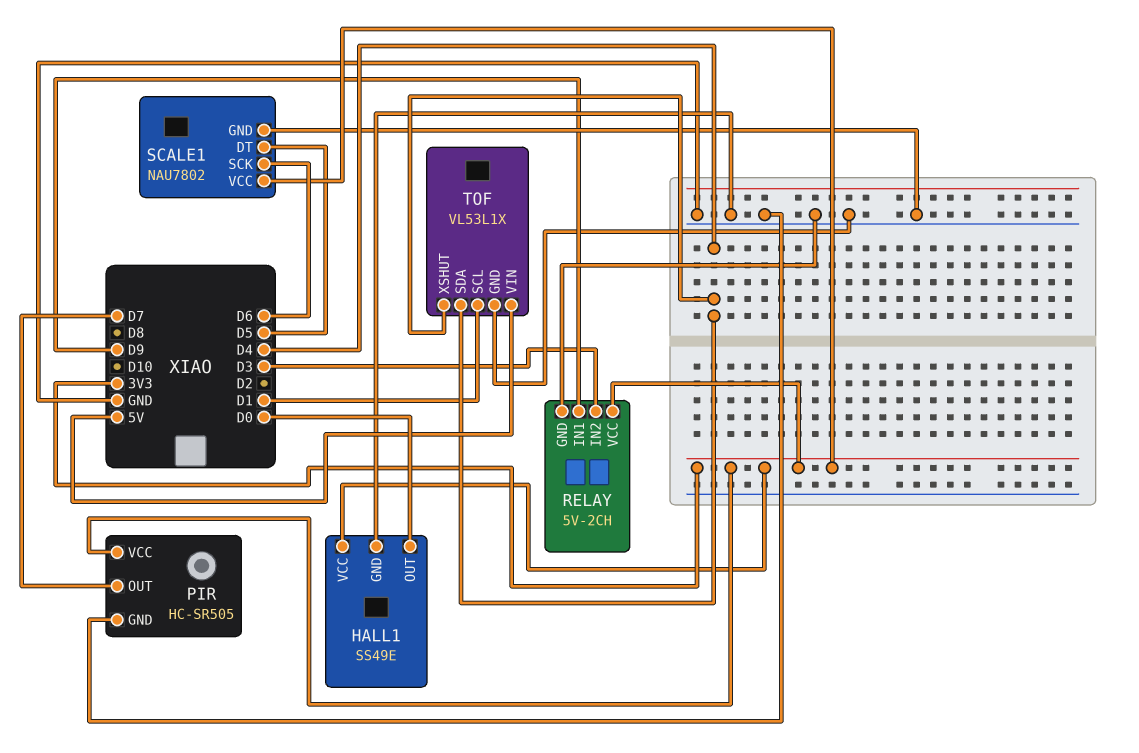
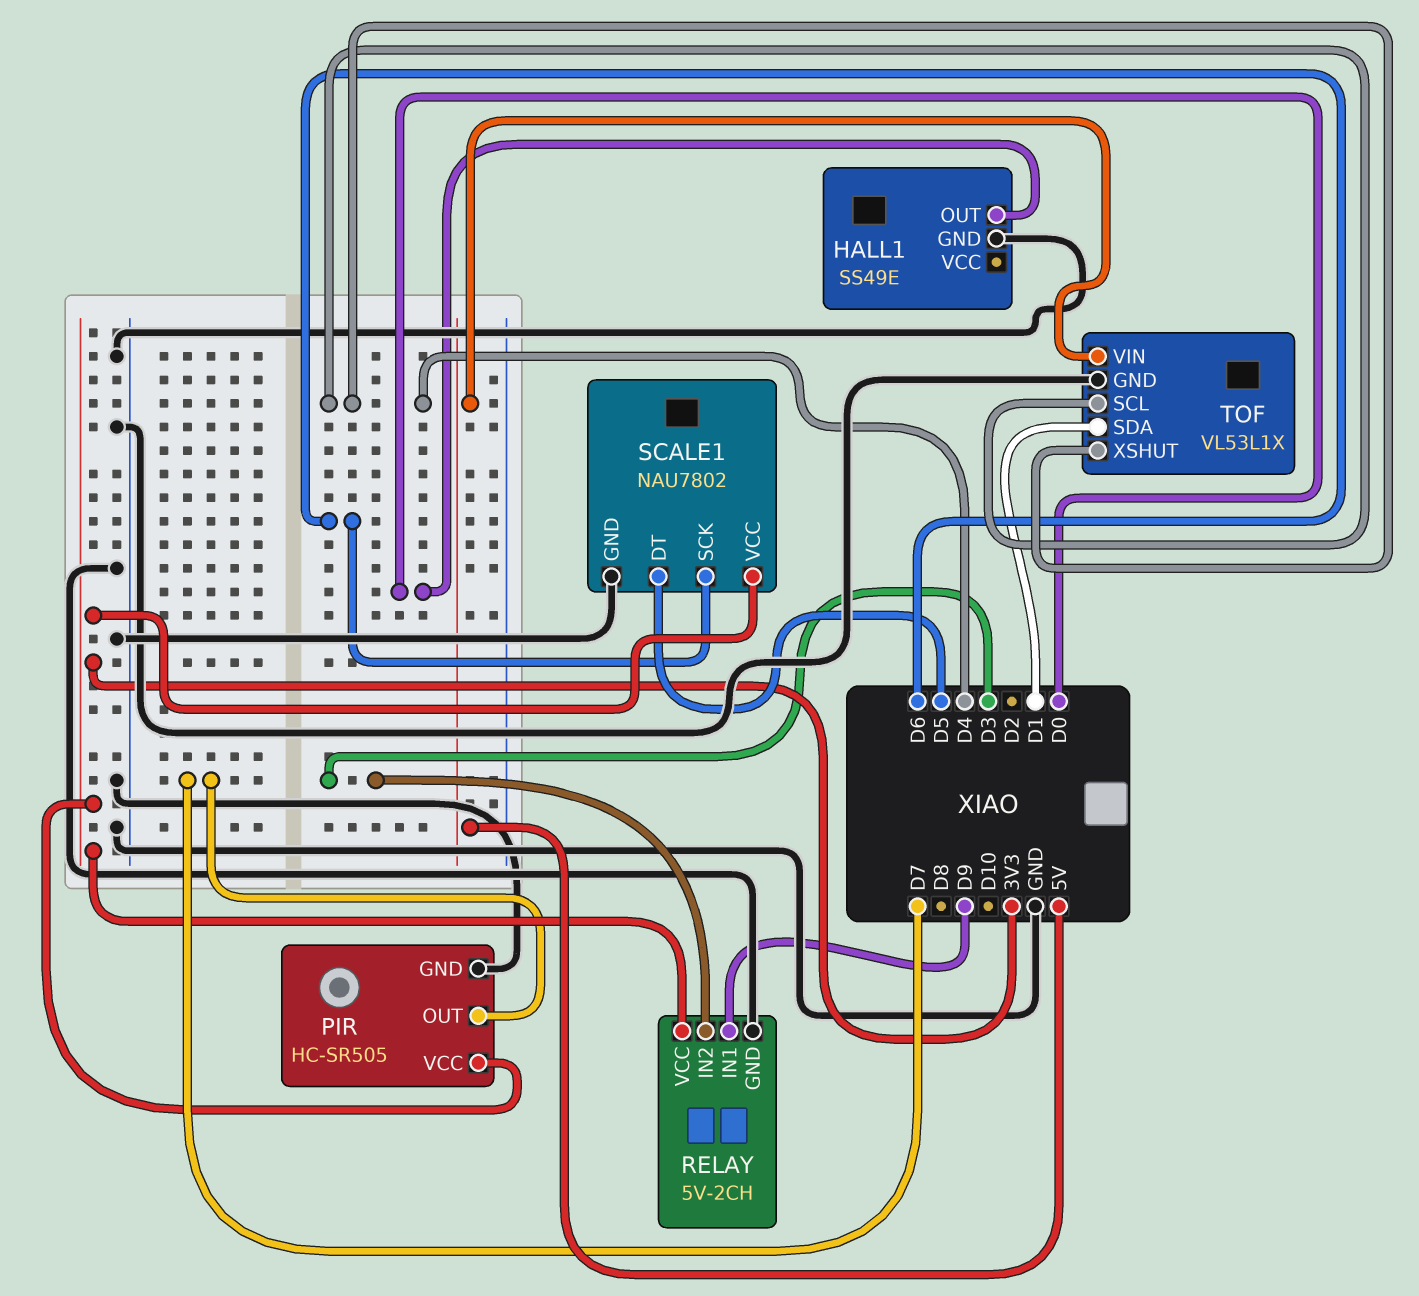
HALL1 pin VCC: 3V3 -> none
TOF pin SCL: D1 -> D4
TOF pin SDA: D4 -> D1

